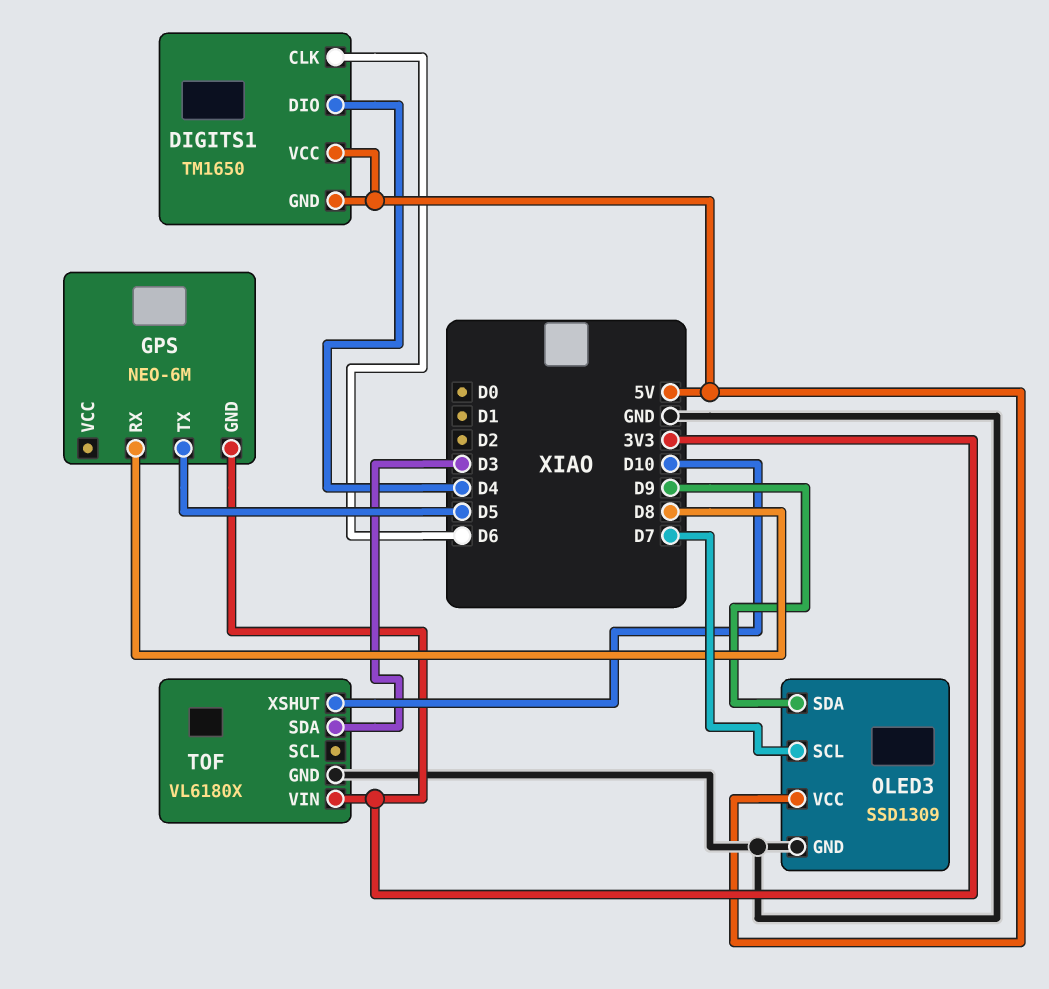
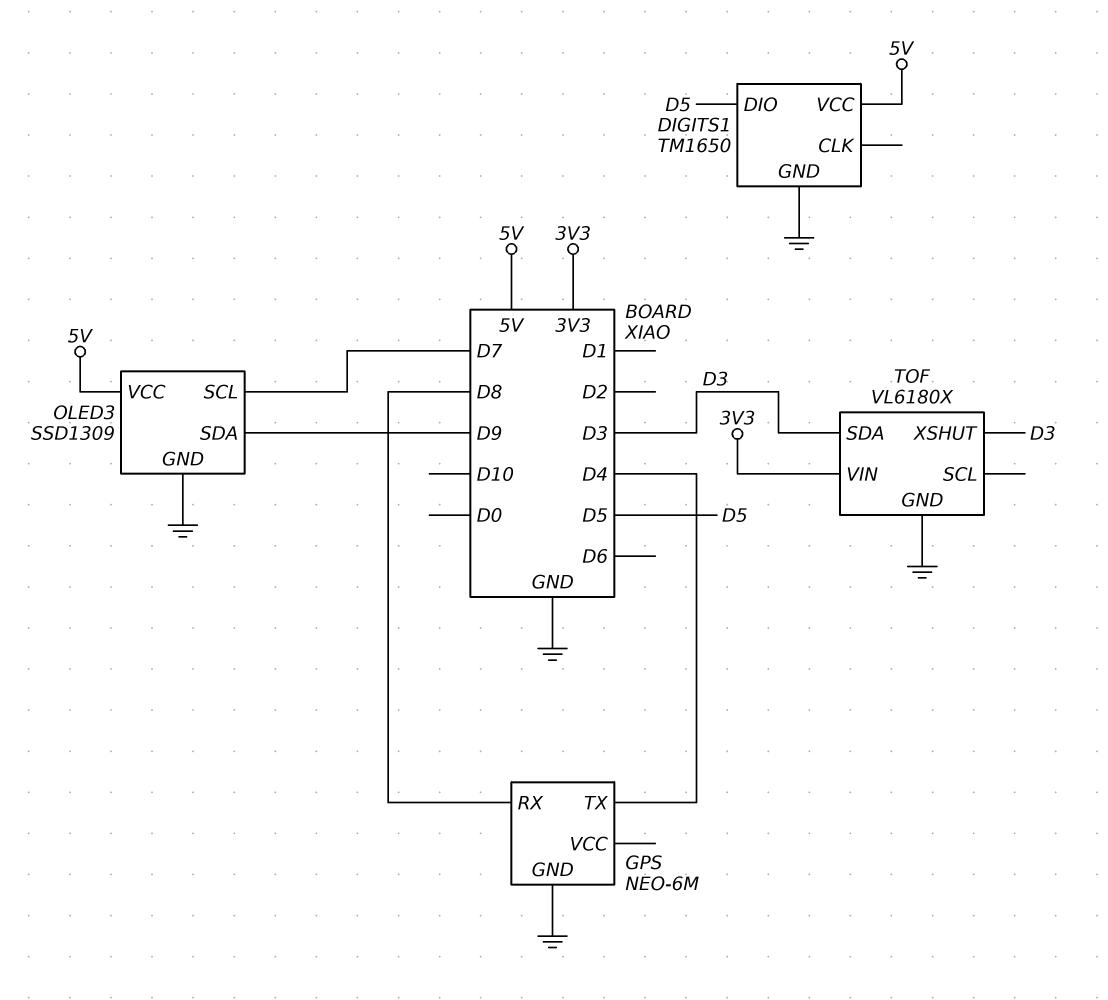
DIGITS1 pin CLK: D6 -> none
DIGITS1 pin DIO: D4 -> D5
DIGITS1 pin GND: 5V -> GND
GPS pin GND: 3V3 -> GND
GPS pin TX: D5 -> D4
TOF pin XSHUT: D10 -> D3

